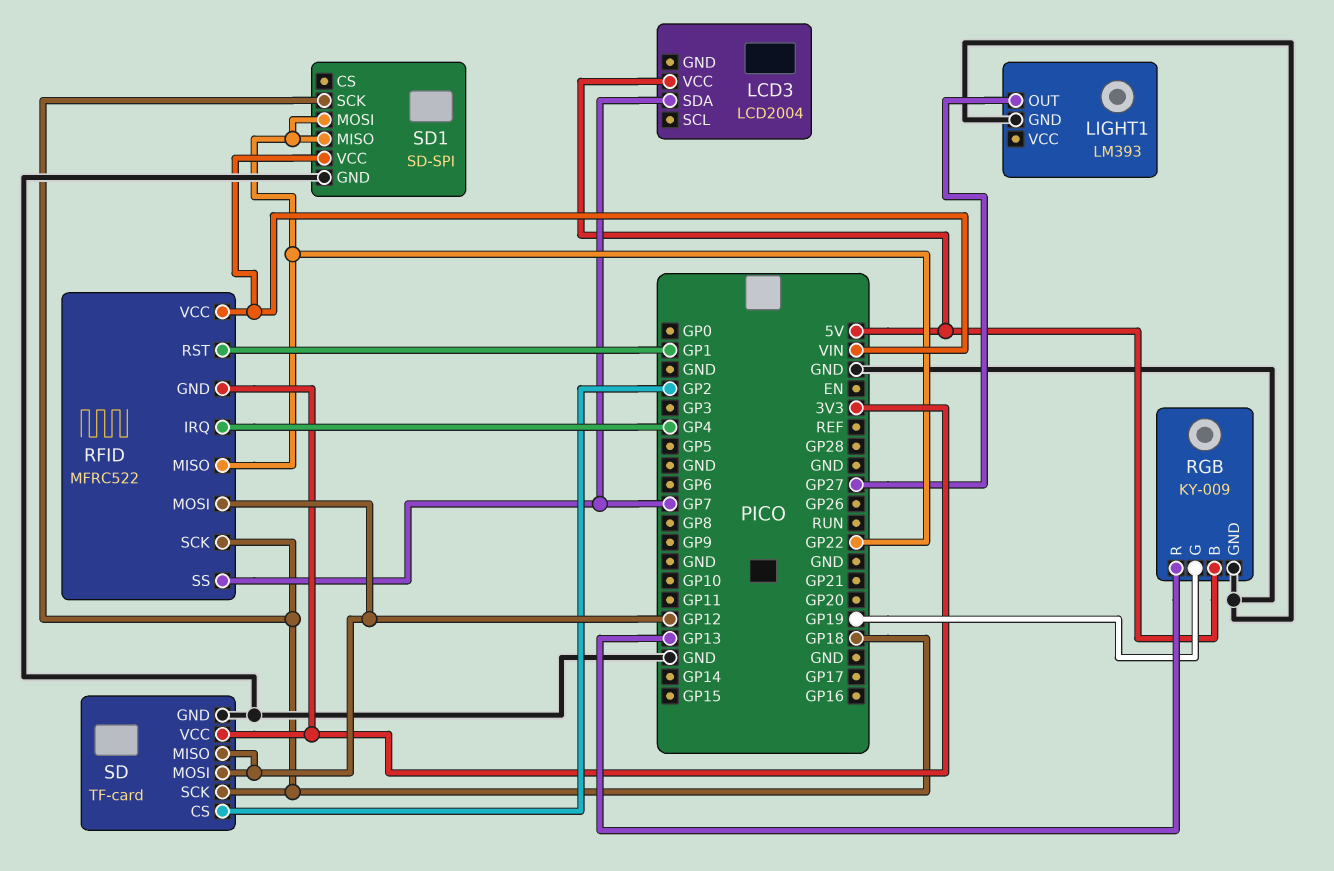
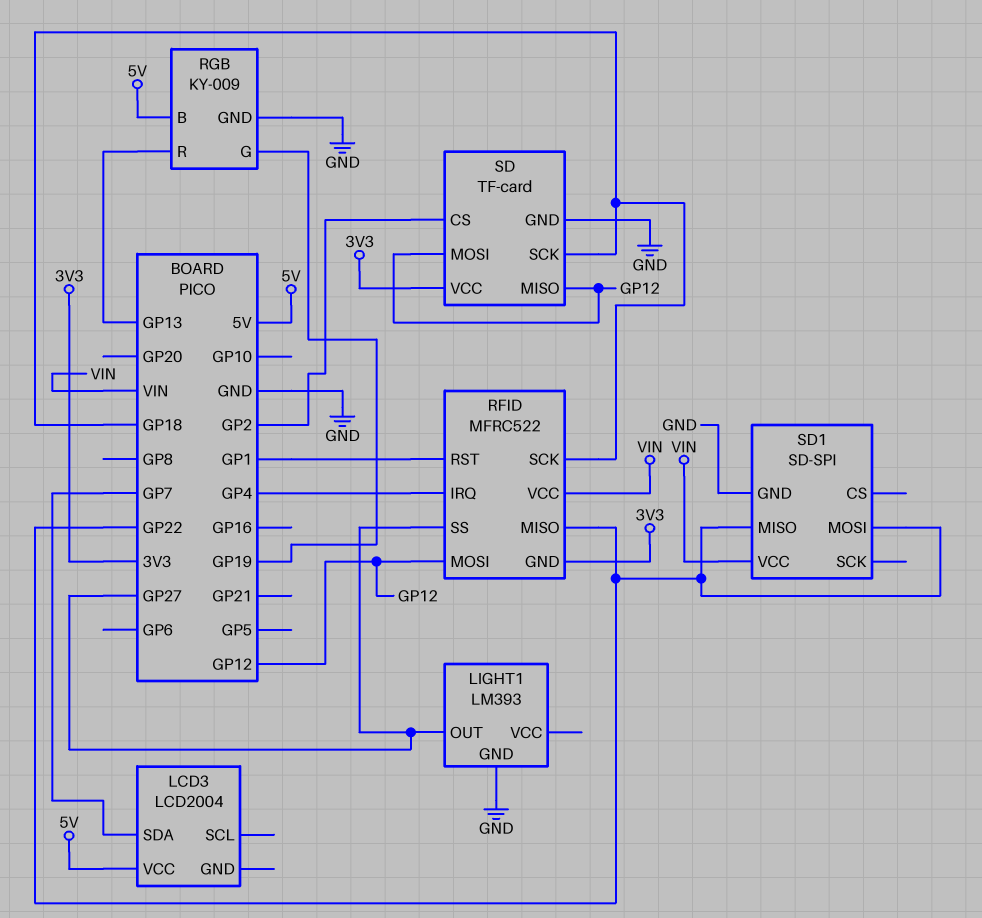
RFID pin SS: GP7 -> GP27
SD1 pin SCK: GP18 -> none

